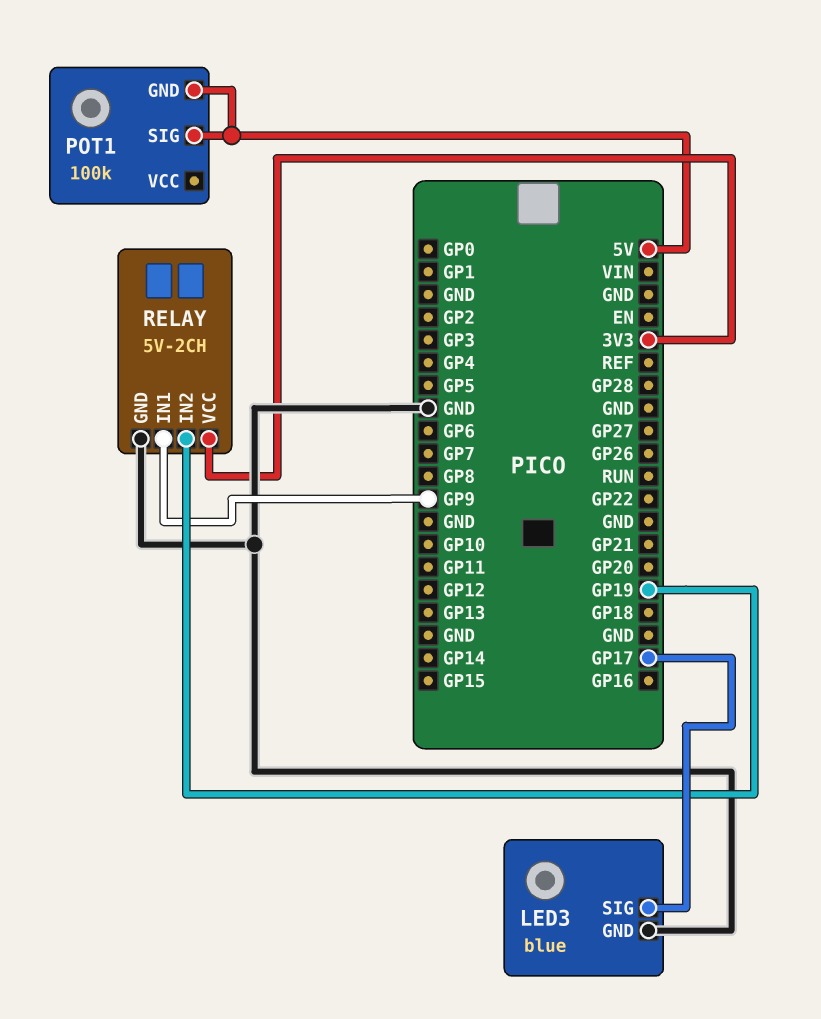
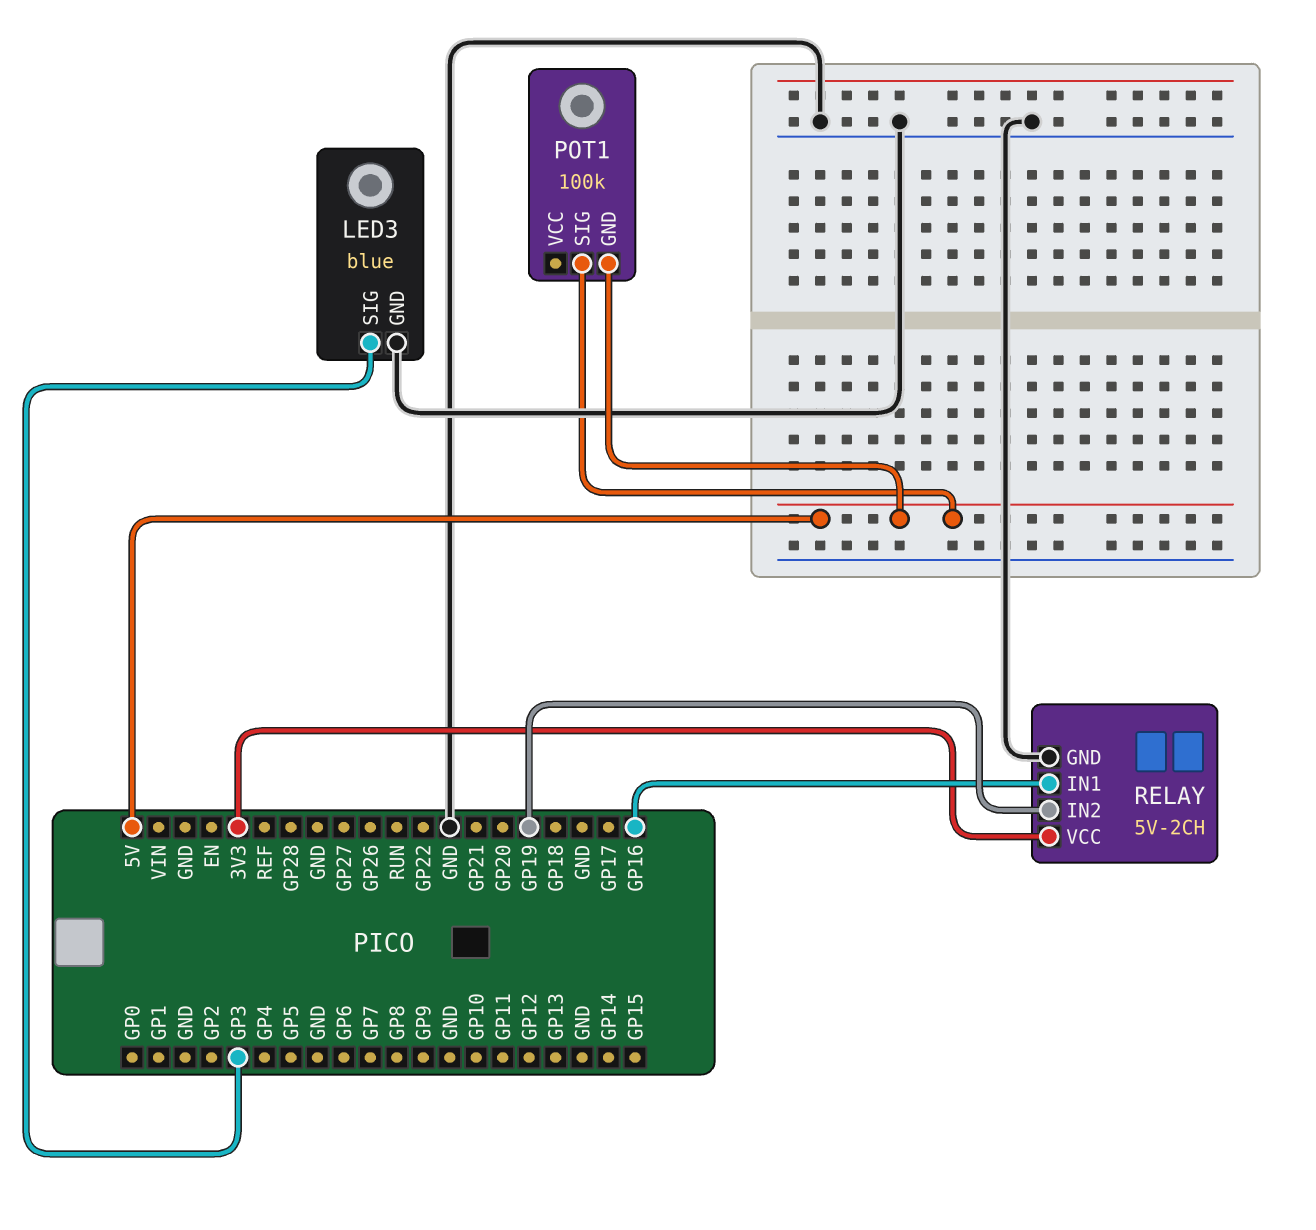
LED3 pin SIG: GP17 -> GP3
RELAY pin IN1: GP9 -> GP16

